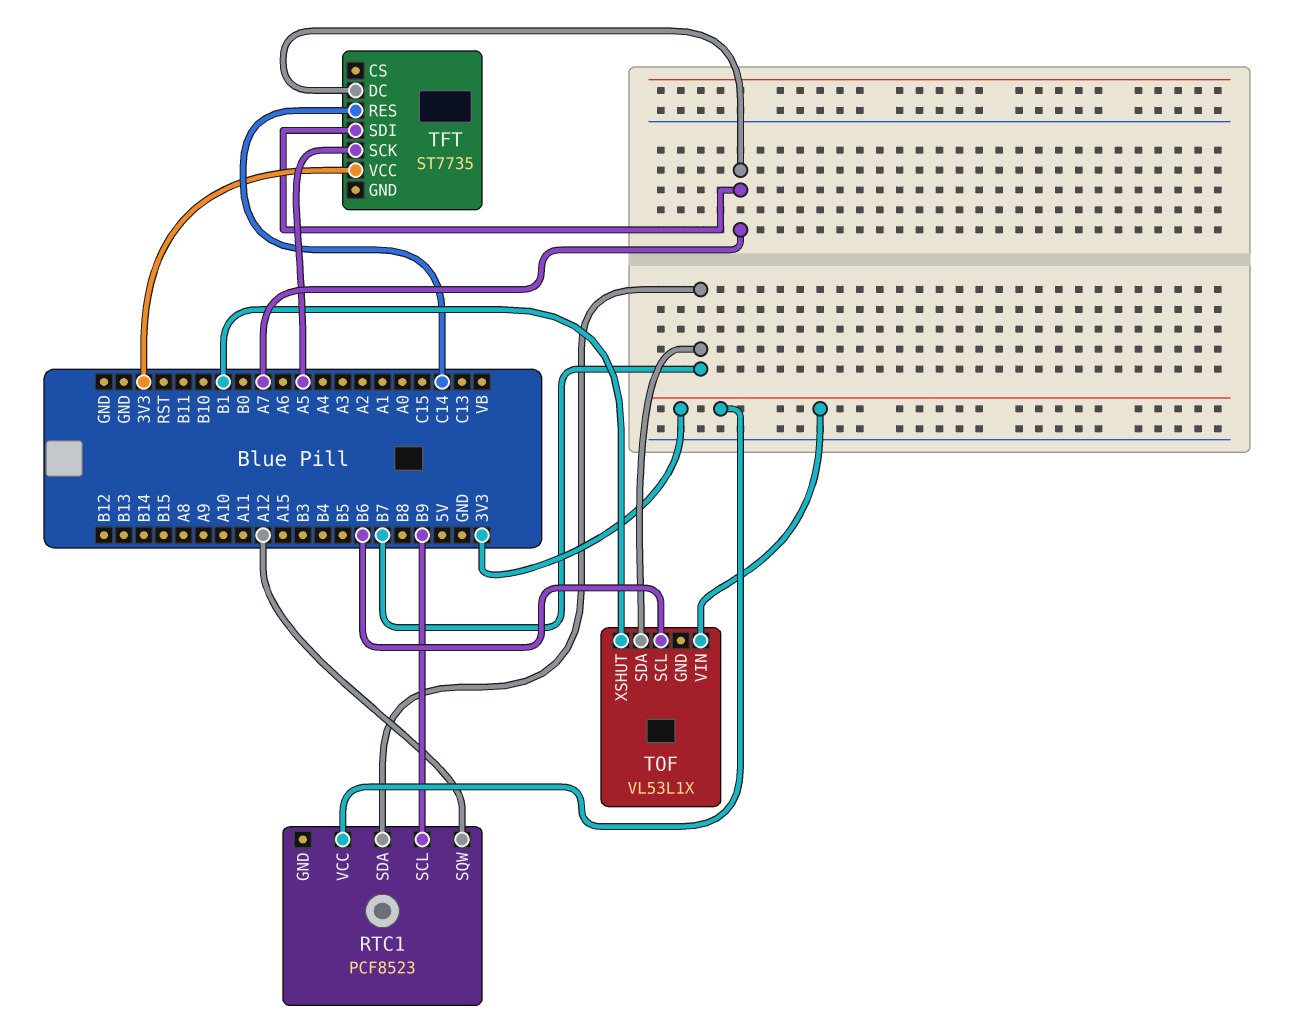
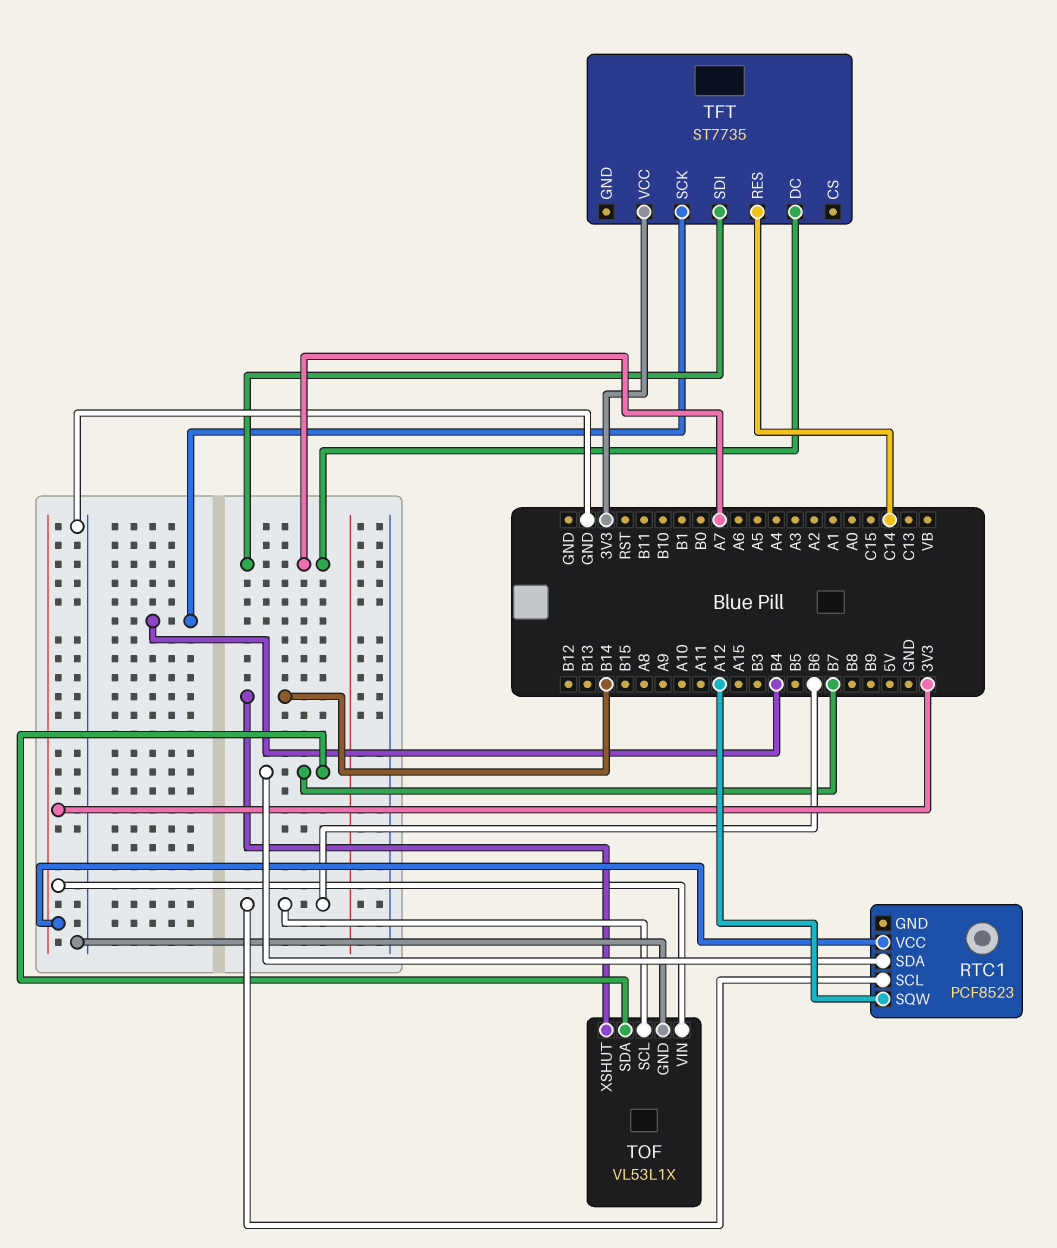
RTC1 pin SCL: B9 -> B6
TFT pin SCK: A5 -> B4
TOF pin GND: none -> GND
TOF pin XSHUT: B1 -> B14

